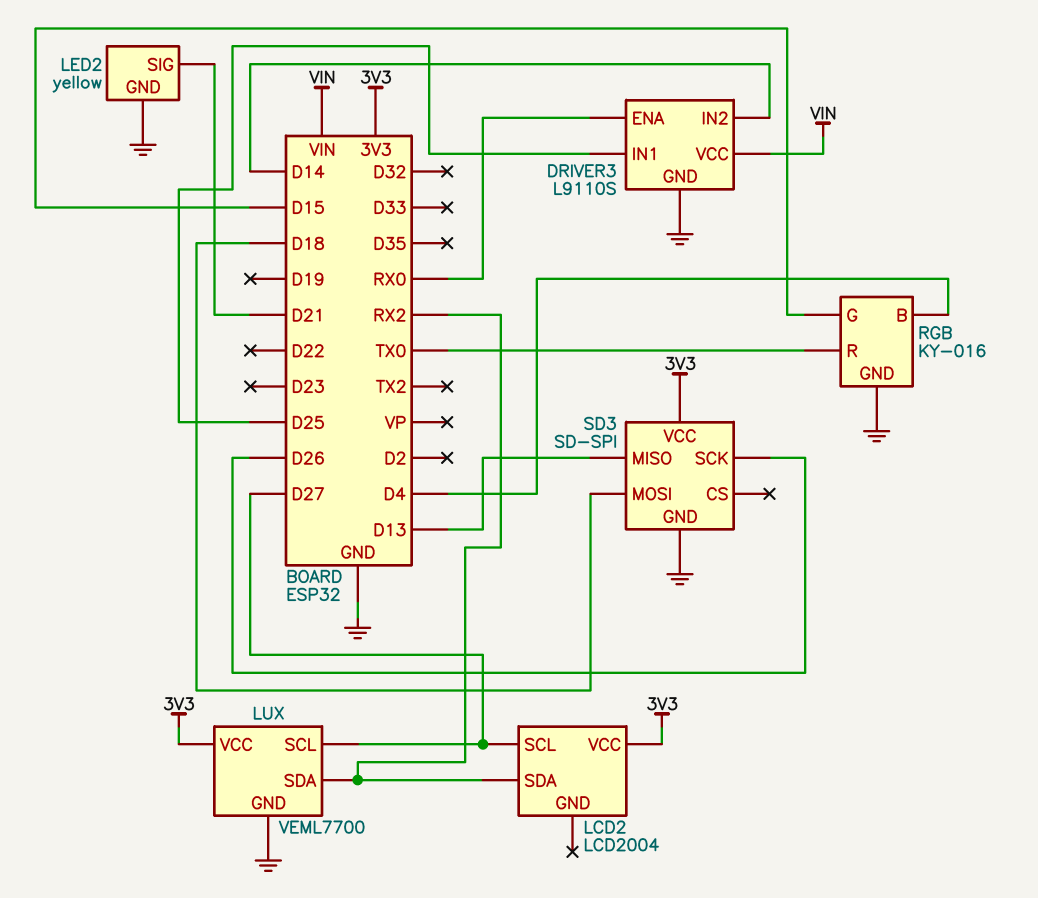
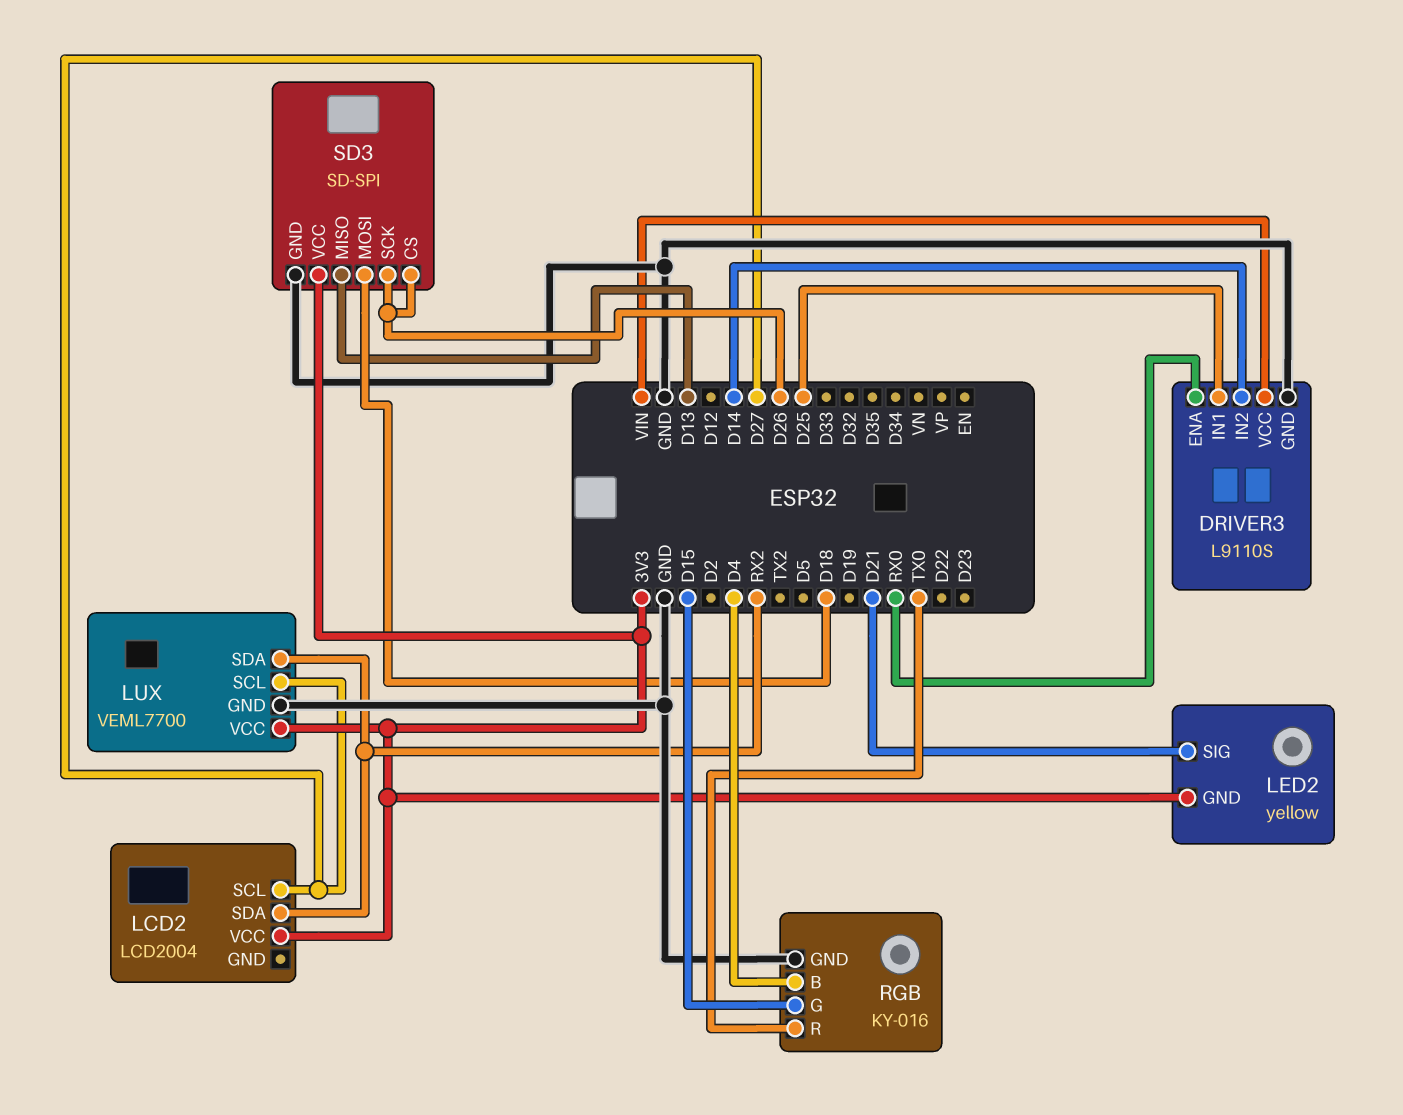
LED2 pin GND: GND -> 3V3
SD3 pin CS: none -> D26

